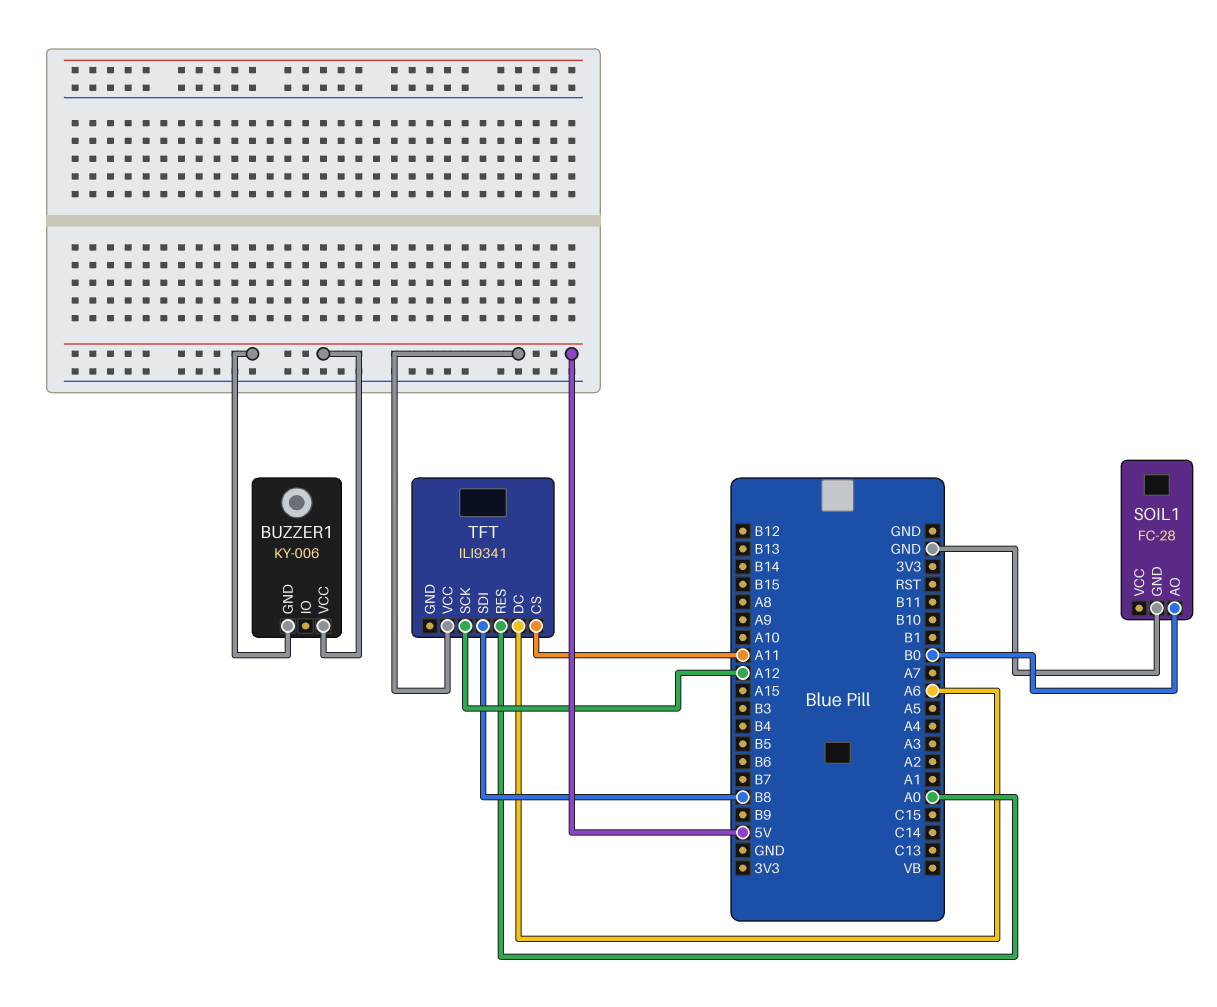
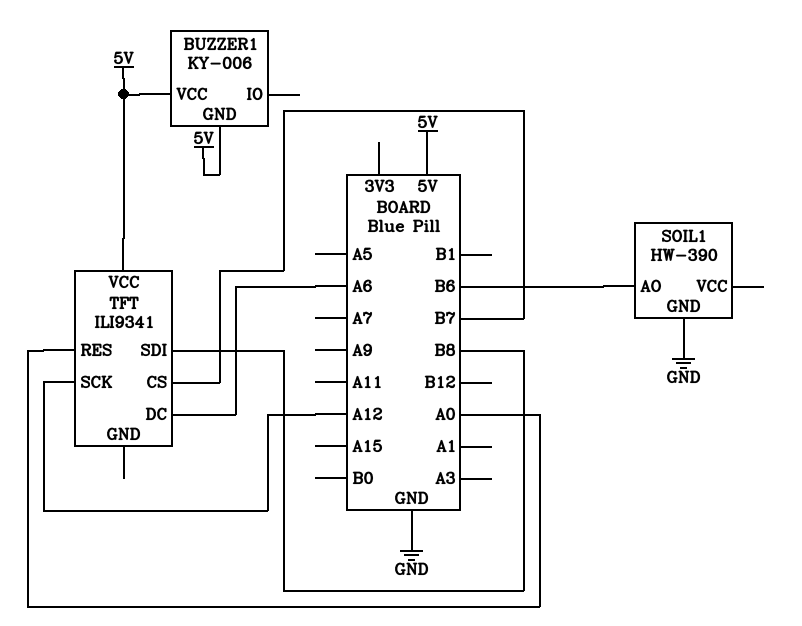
SOIL1: FC-28 -> HW-390
SOIL1 pin AO: B0 -> B6
TFT pin CS: A11 -> B7

